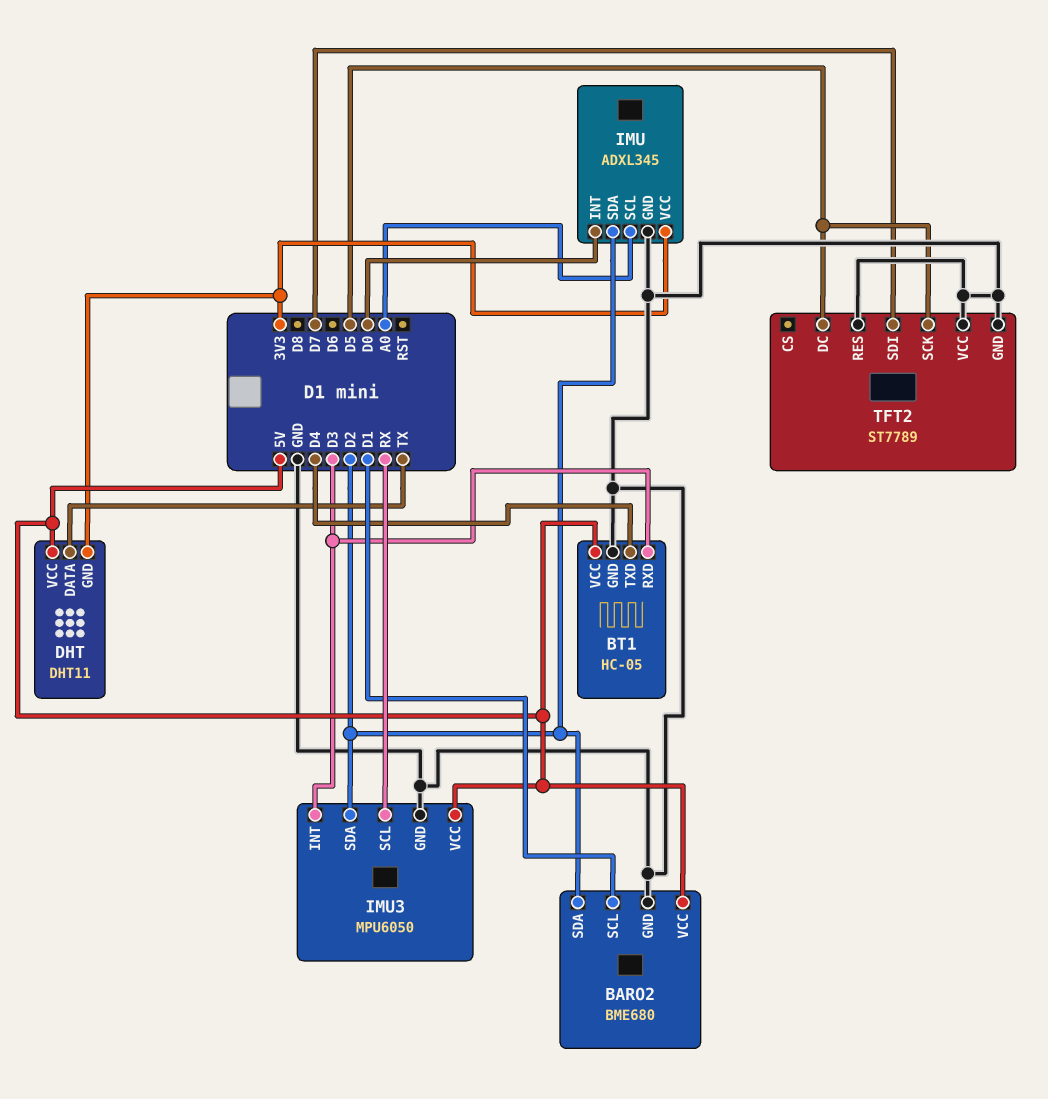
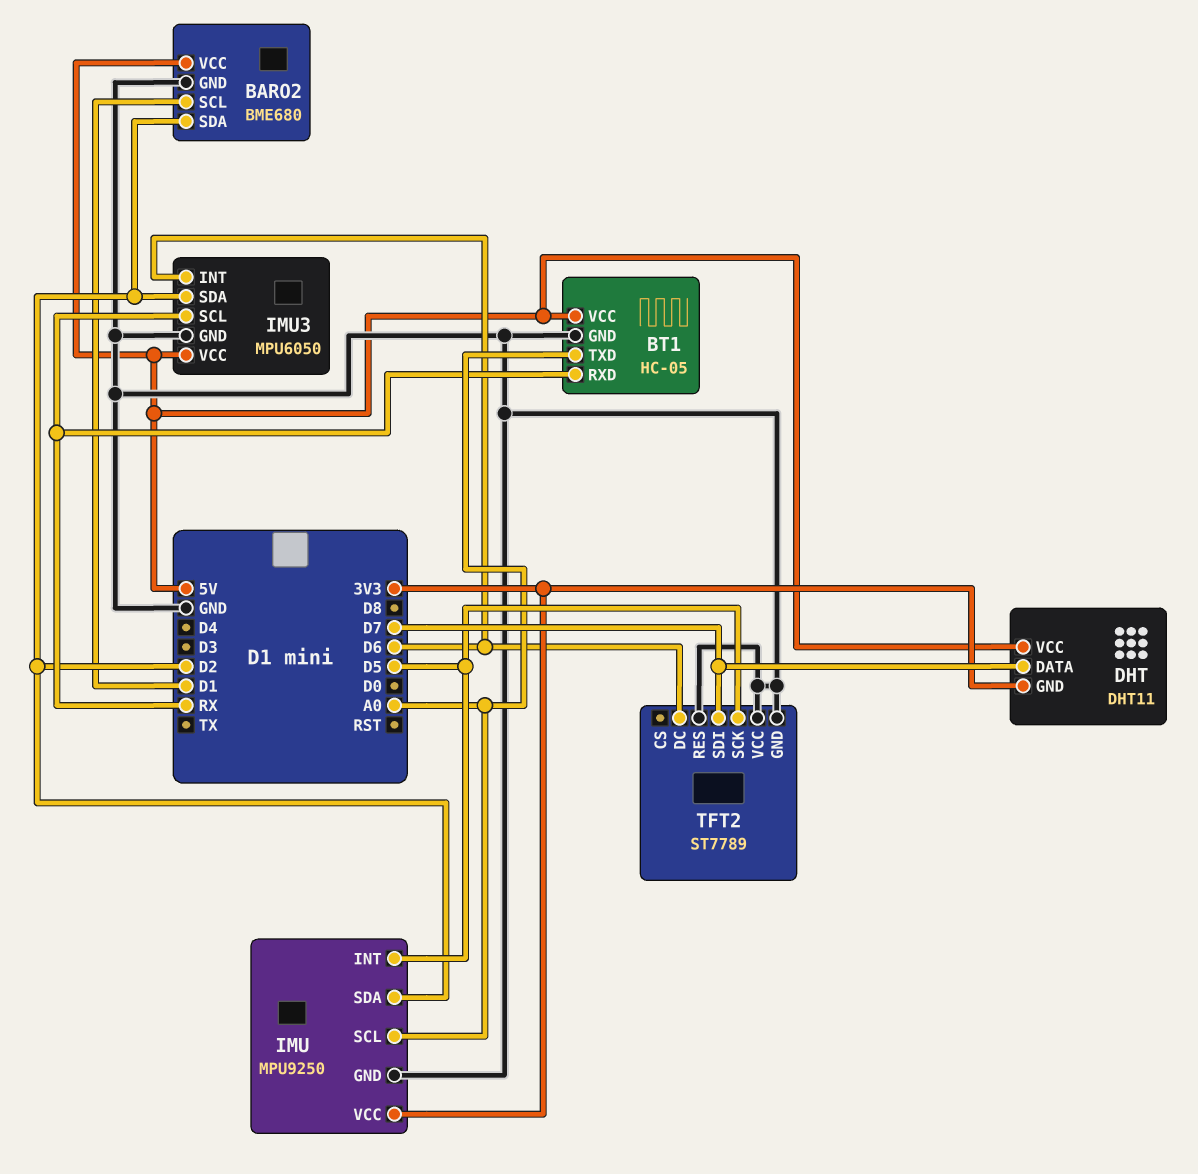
BT1 pin RXD: D3 -> RX
BT1 pin TXD: D4 -> A0
DHT pin DATA: TX -> D7
IMU: ADXL345 -> MPU9250
IMU pin INT: D0 -> D5
IMU3 pin INT: D3 -> D6
TFT2 pin DC: D5 -> D6

